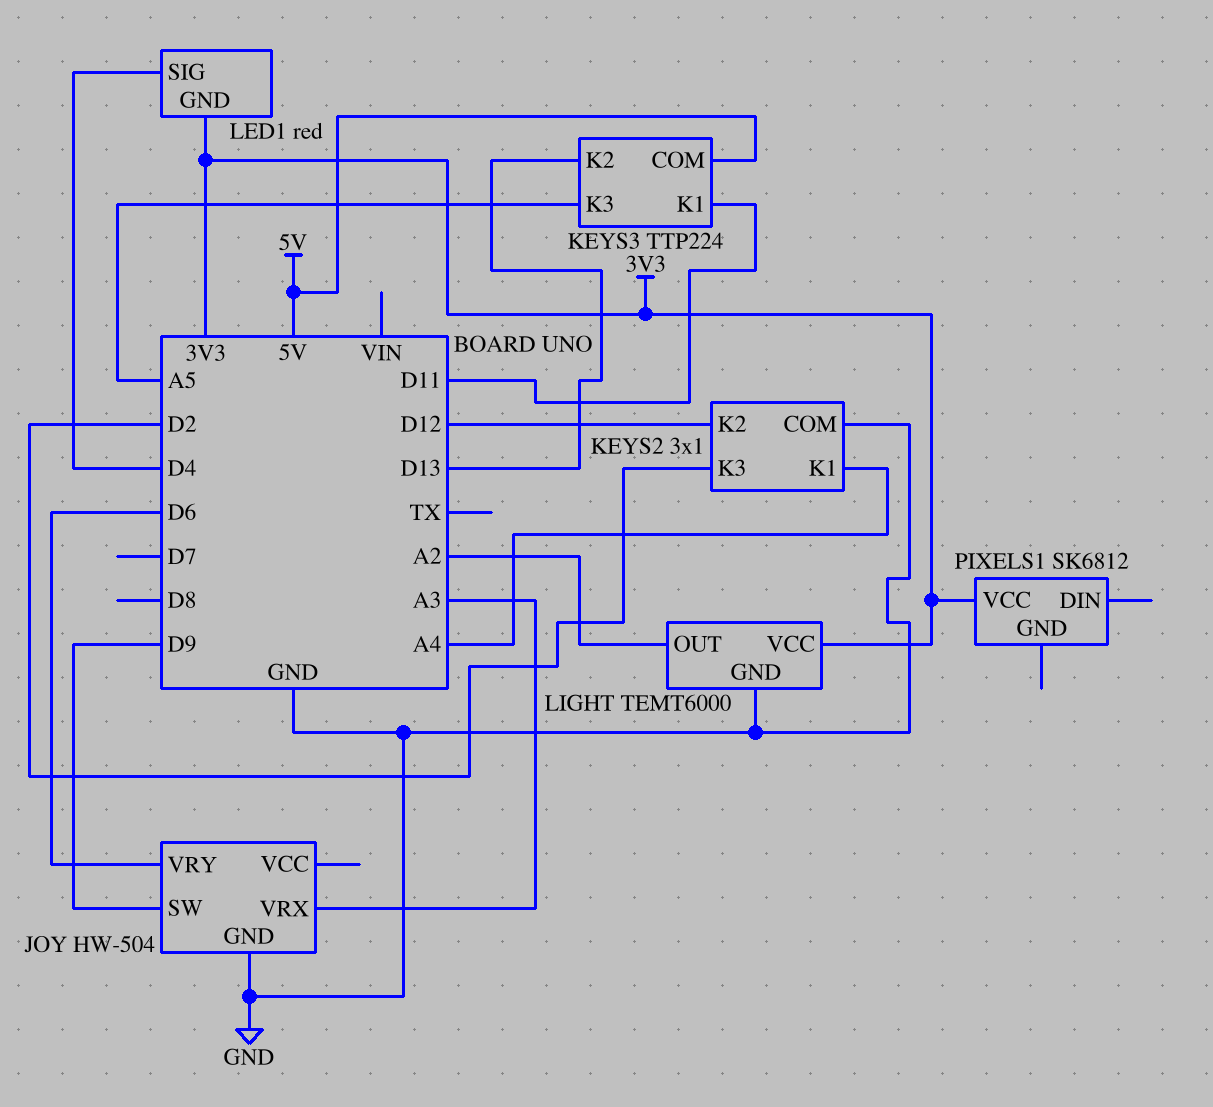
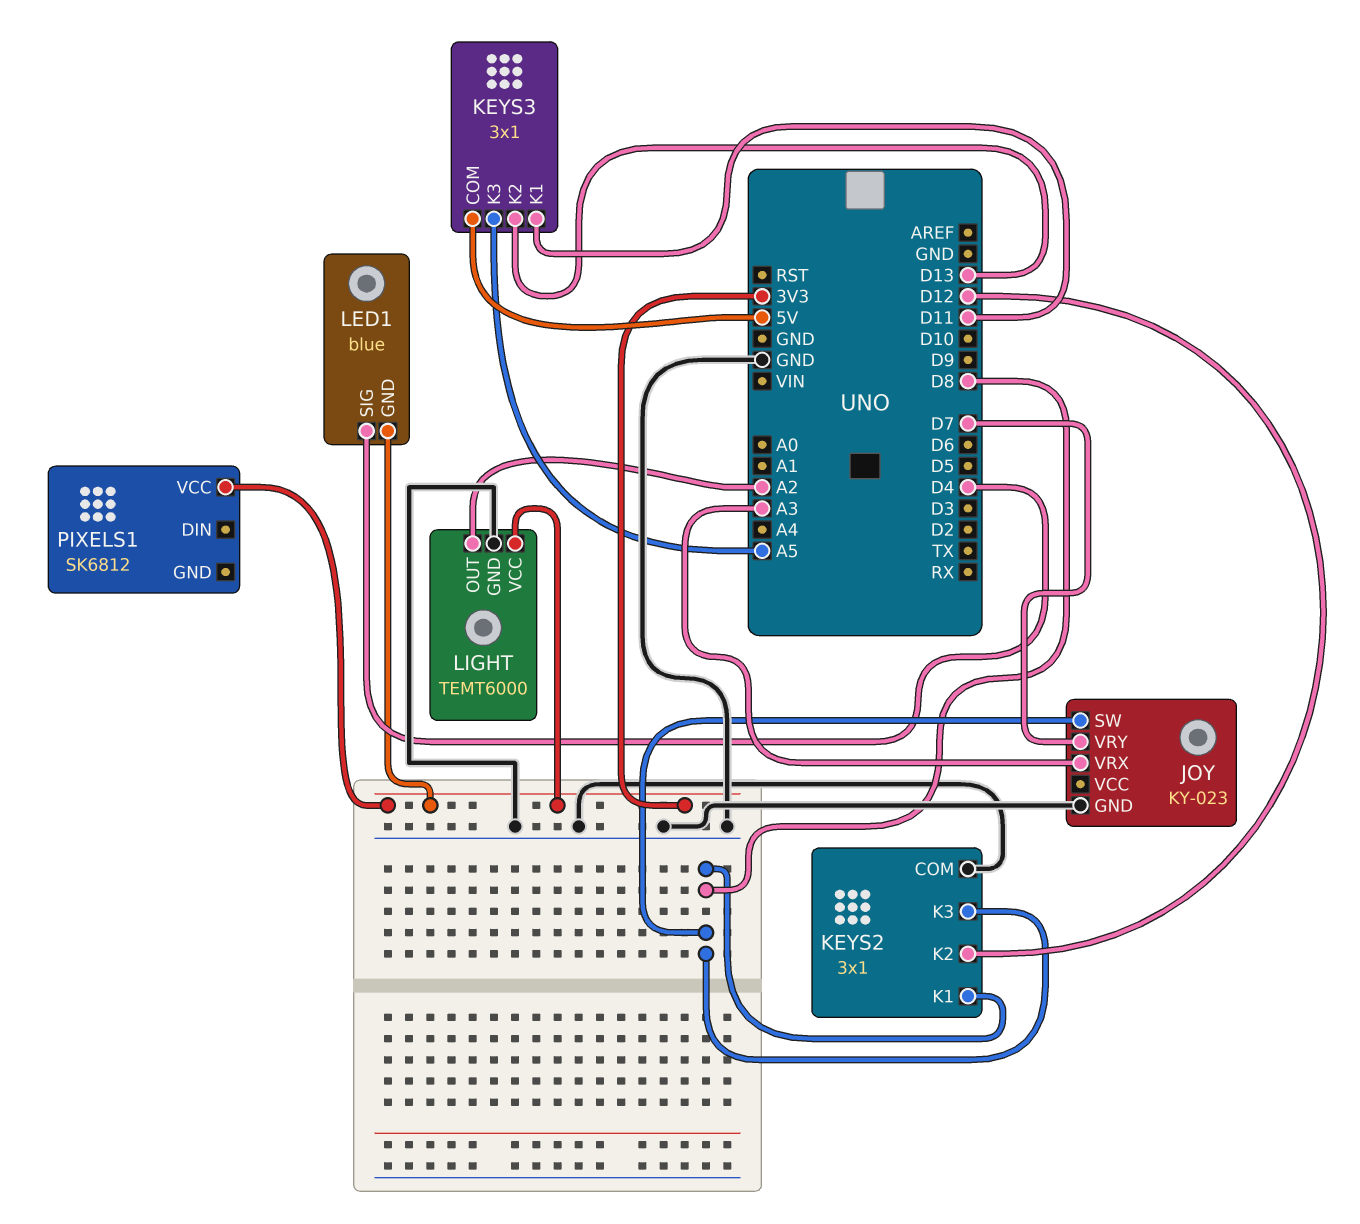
JOY: HW-504 -> KY-023
JOY pin SW: D9 -> D8
JOY pin VRY: D6 -> D7
KEYS2 pin K1: A4 -> D8
KEYS2 pin K3: D2 -> D8
KEYS3: TTP224 -> 3x1
LED1: red -> blue

